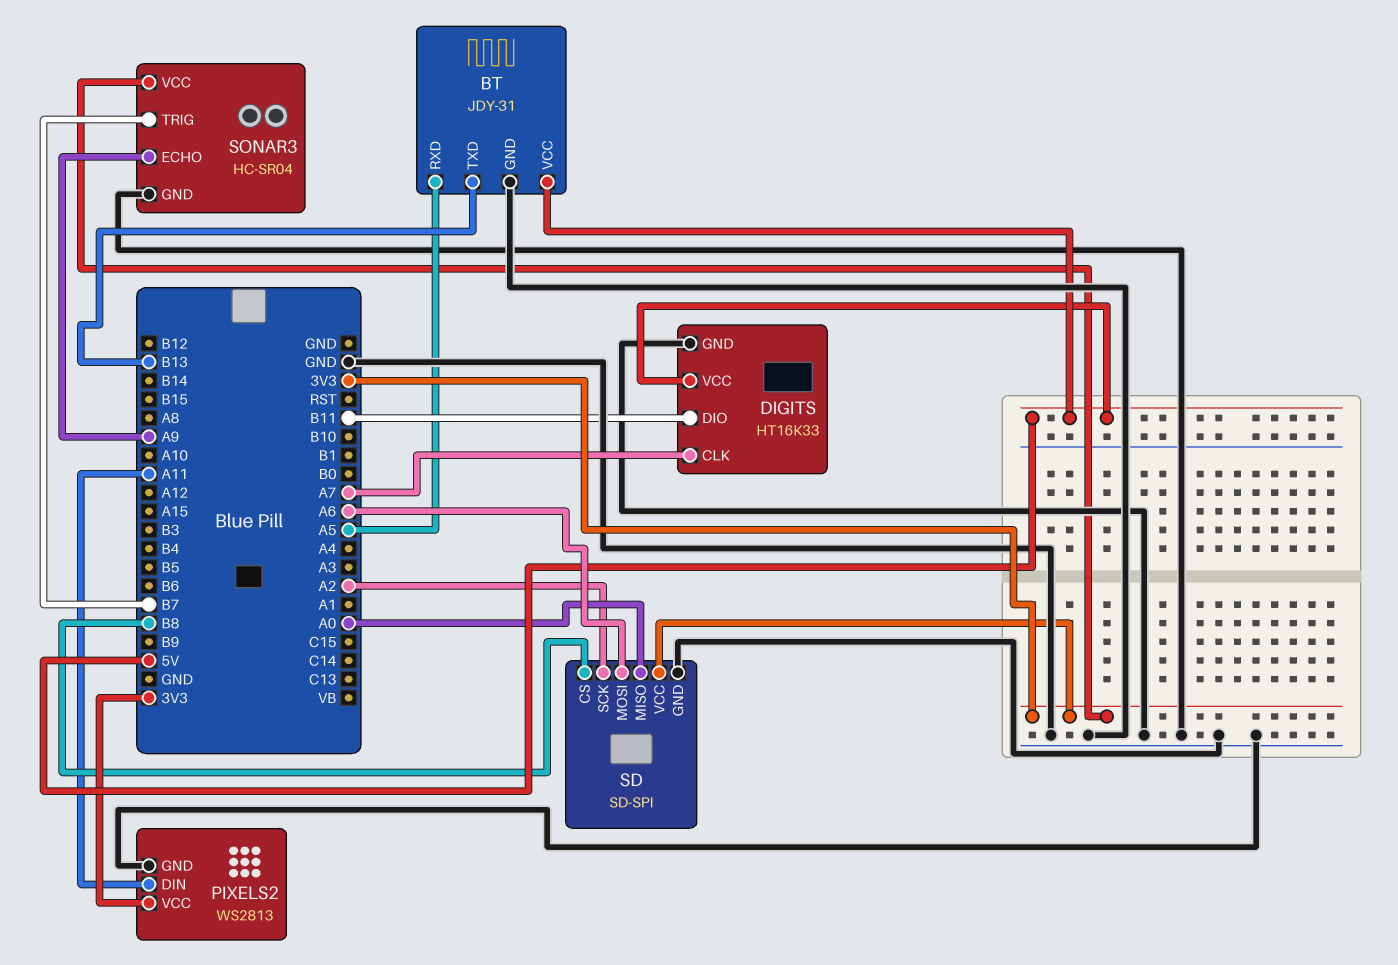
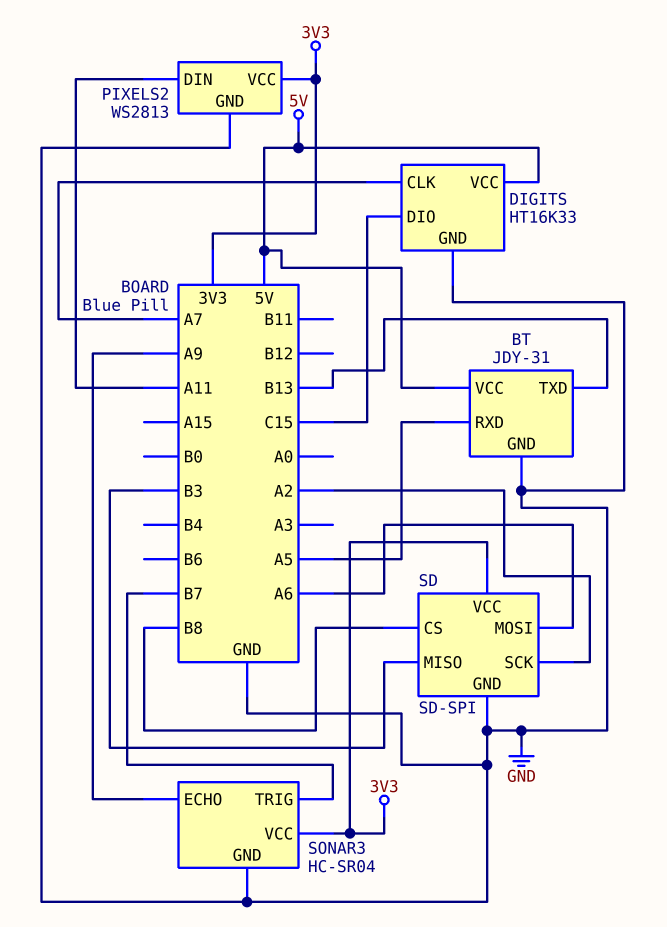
DIGITS pin DIO: B11 -> C15
SD pin MISO: A0 -> B3

